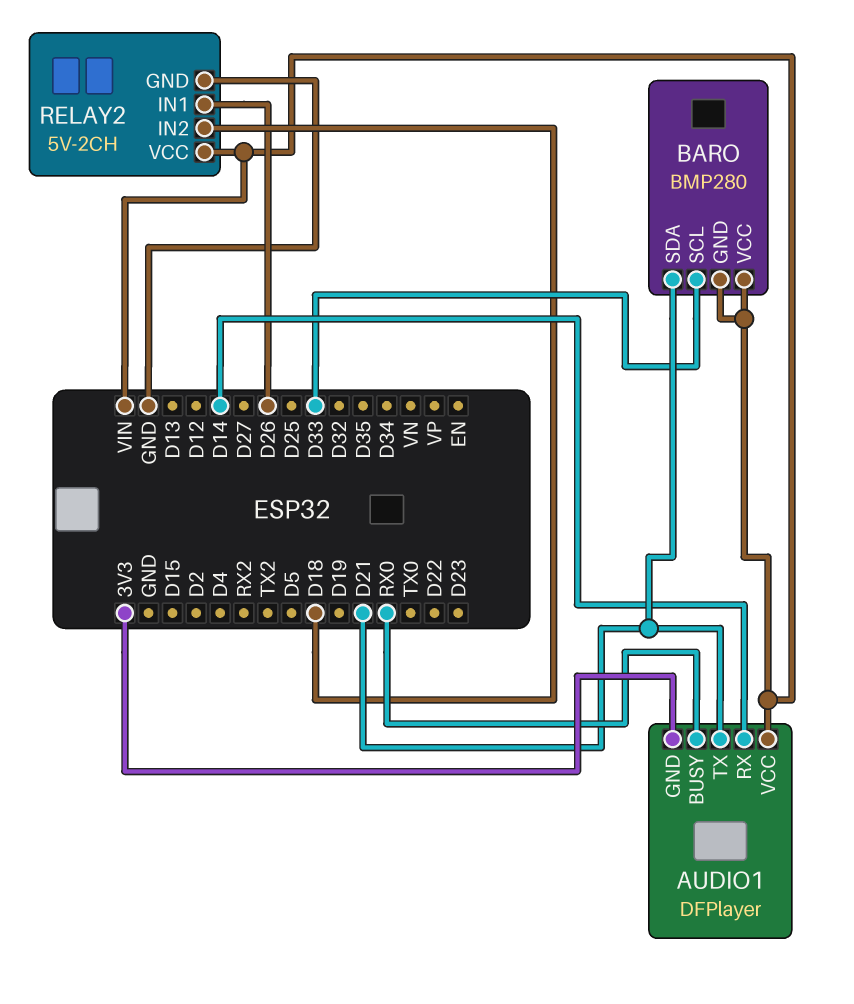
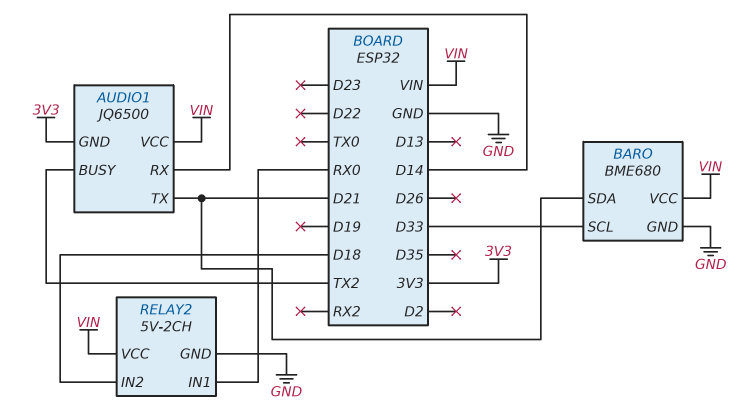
AUDIO1: DFPlayer -> JQ6500
AUDIO1 pin BUSY: RX0 -> TX2
BARO: BMP280 -> BME680
BARO pin GND: VIN -> GND
RELAY2 pin IN1: D26 -> RX0

